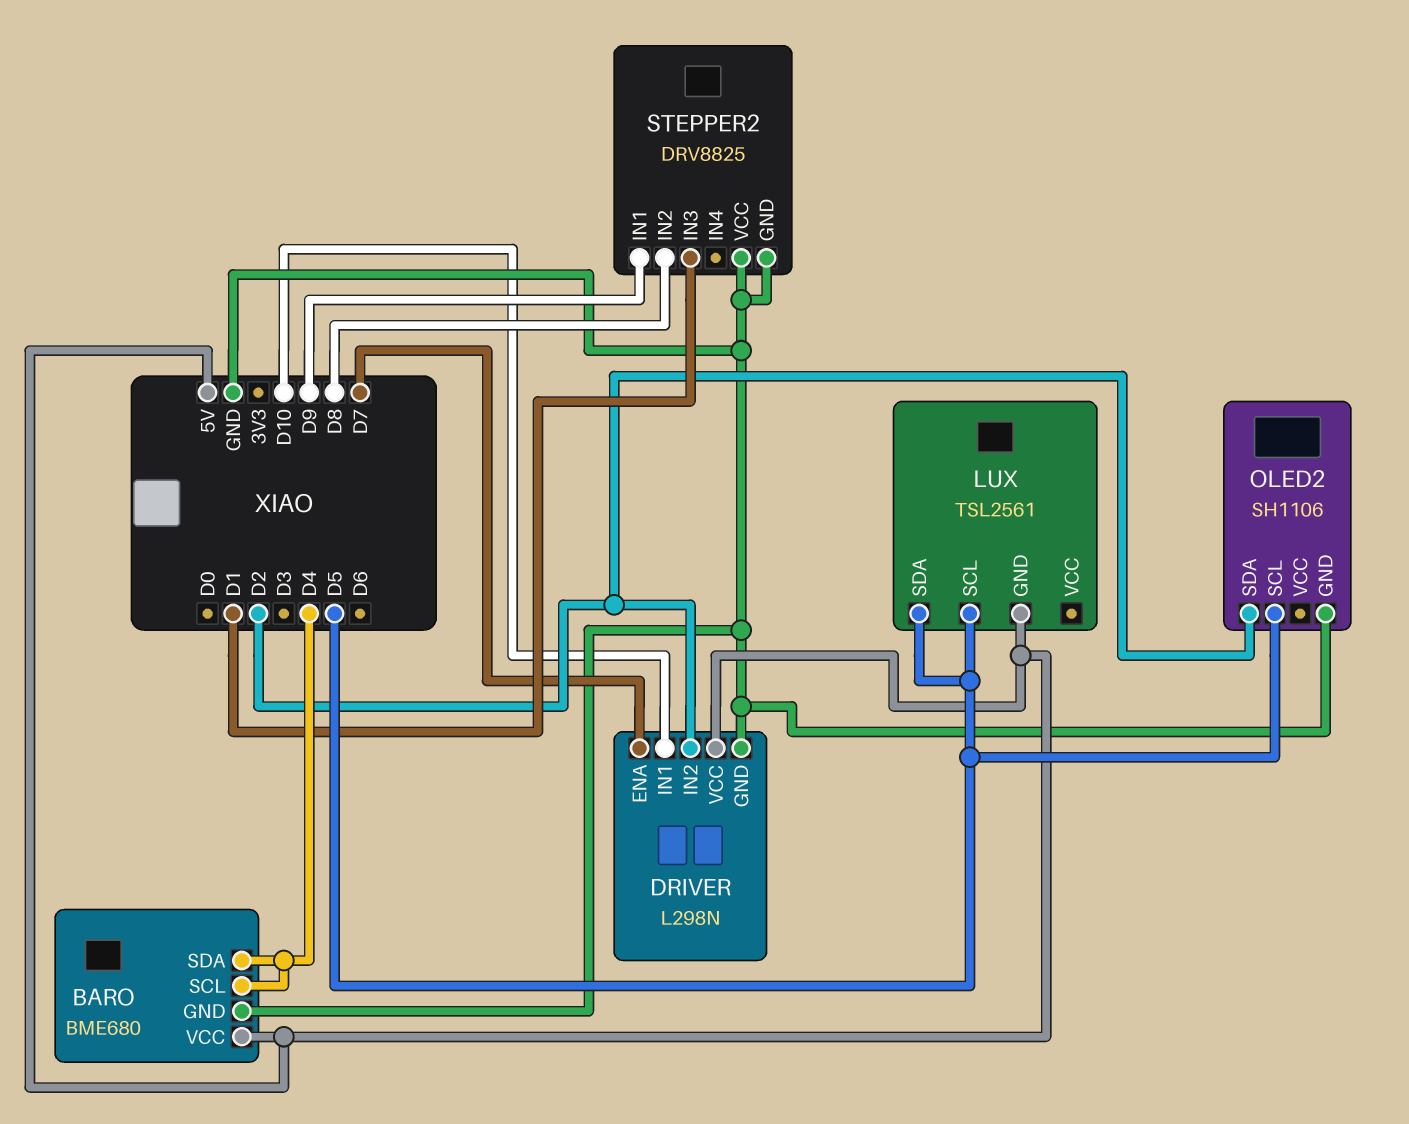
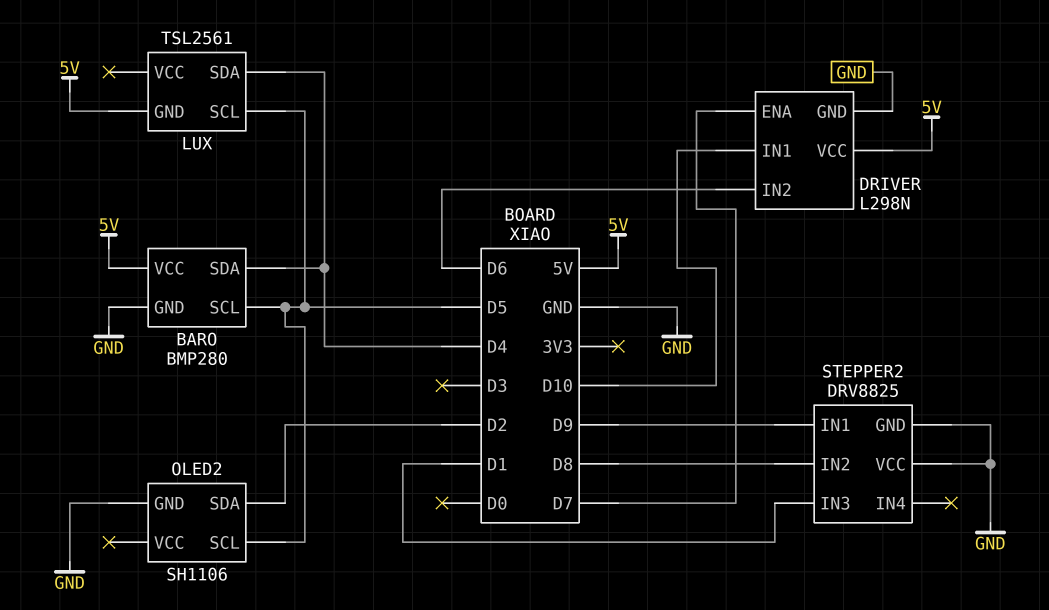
BARO: BME680 -> BMP280
BARO pin SCL: D4 -> D5
DRIVER pin IN2: D2 -> D6
LUX pin SDA: D5 -> D4

